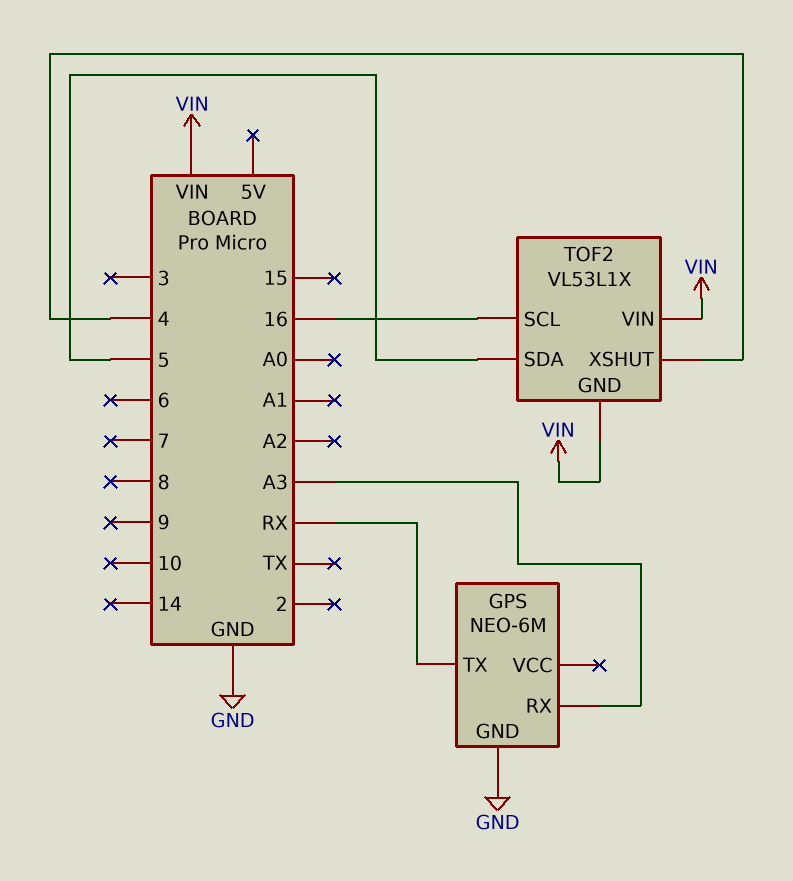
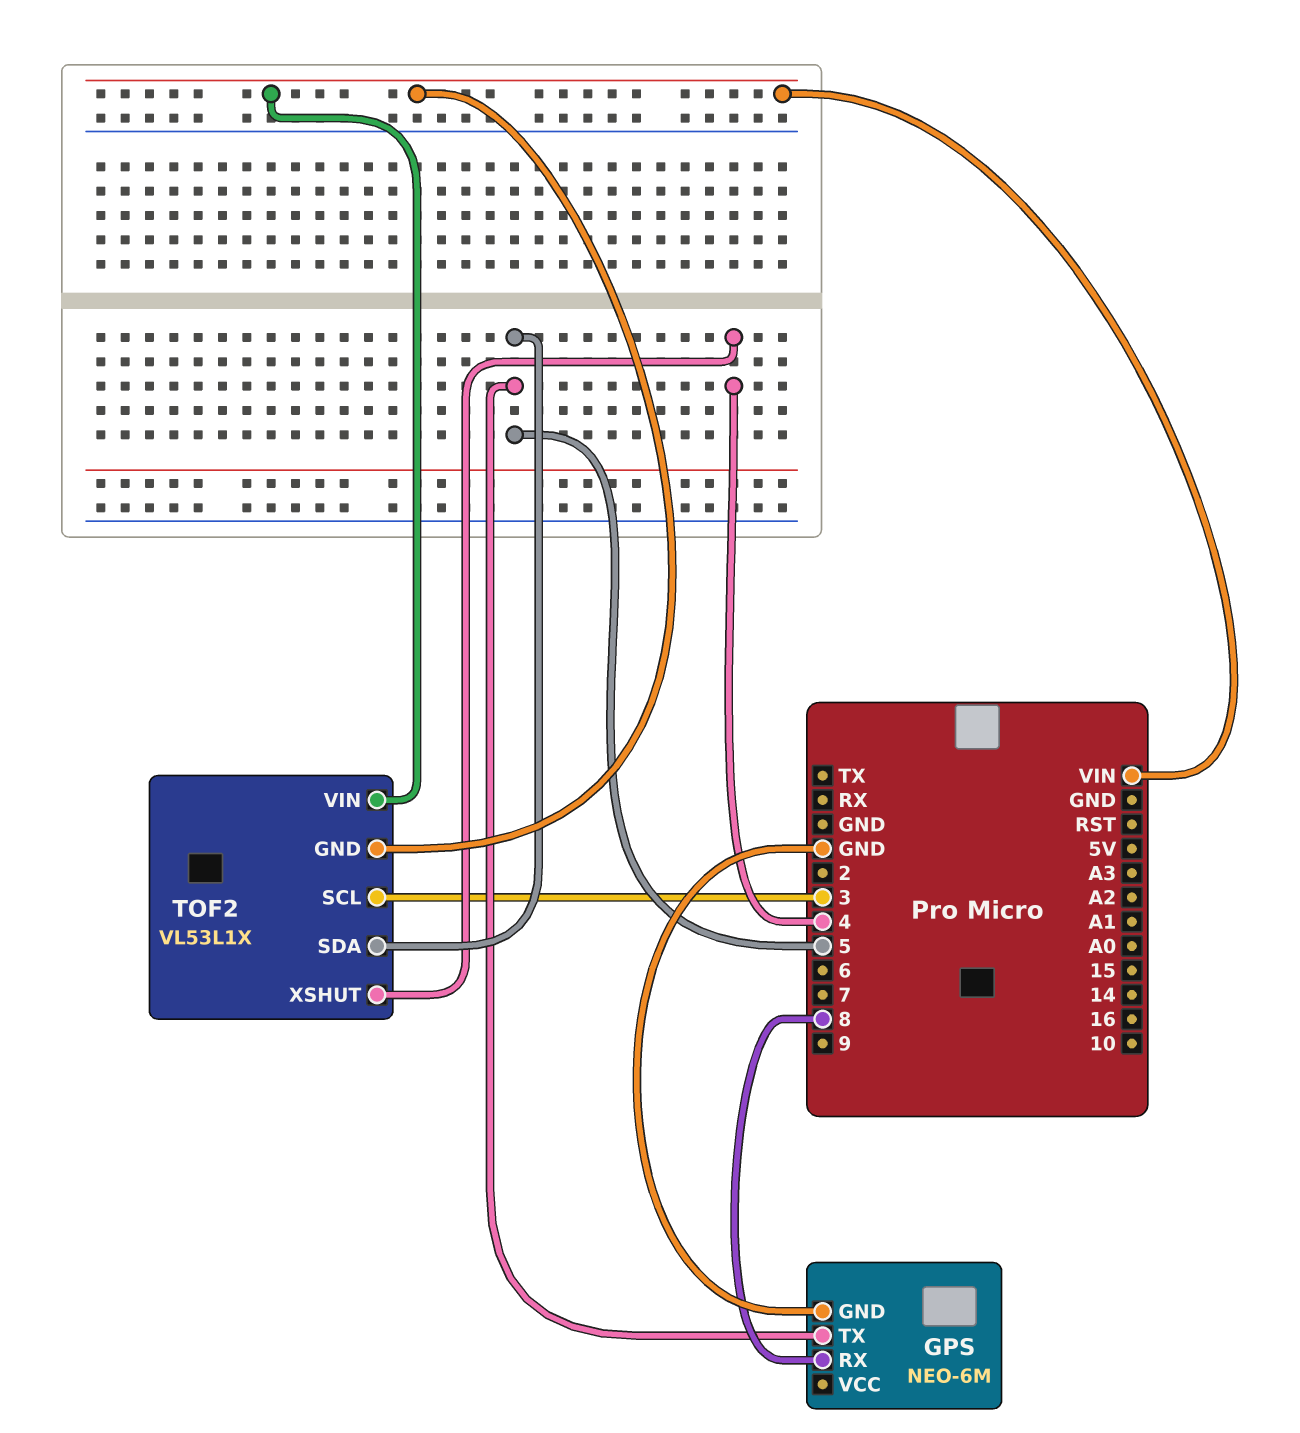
GPS pin RX: A3 -> 8
GPS pin TX: RX -> 5
TOF2 pin SCL: 16 -> 3

